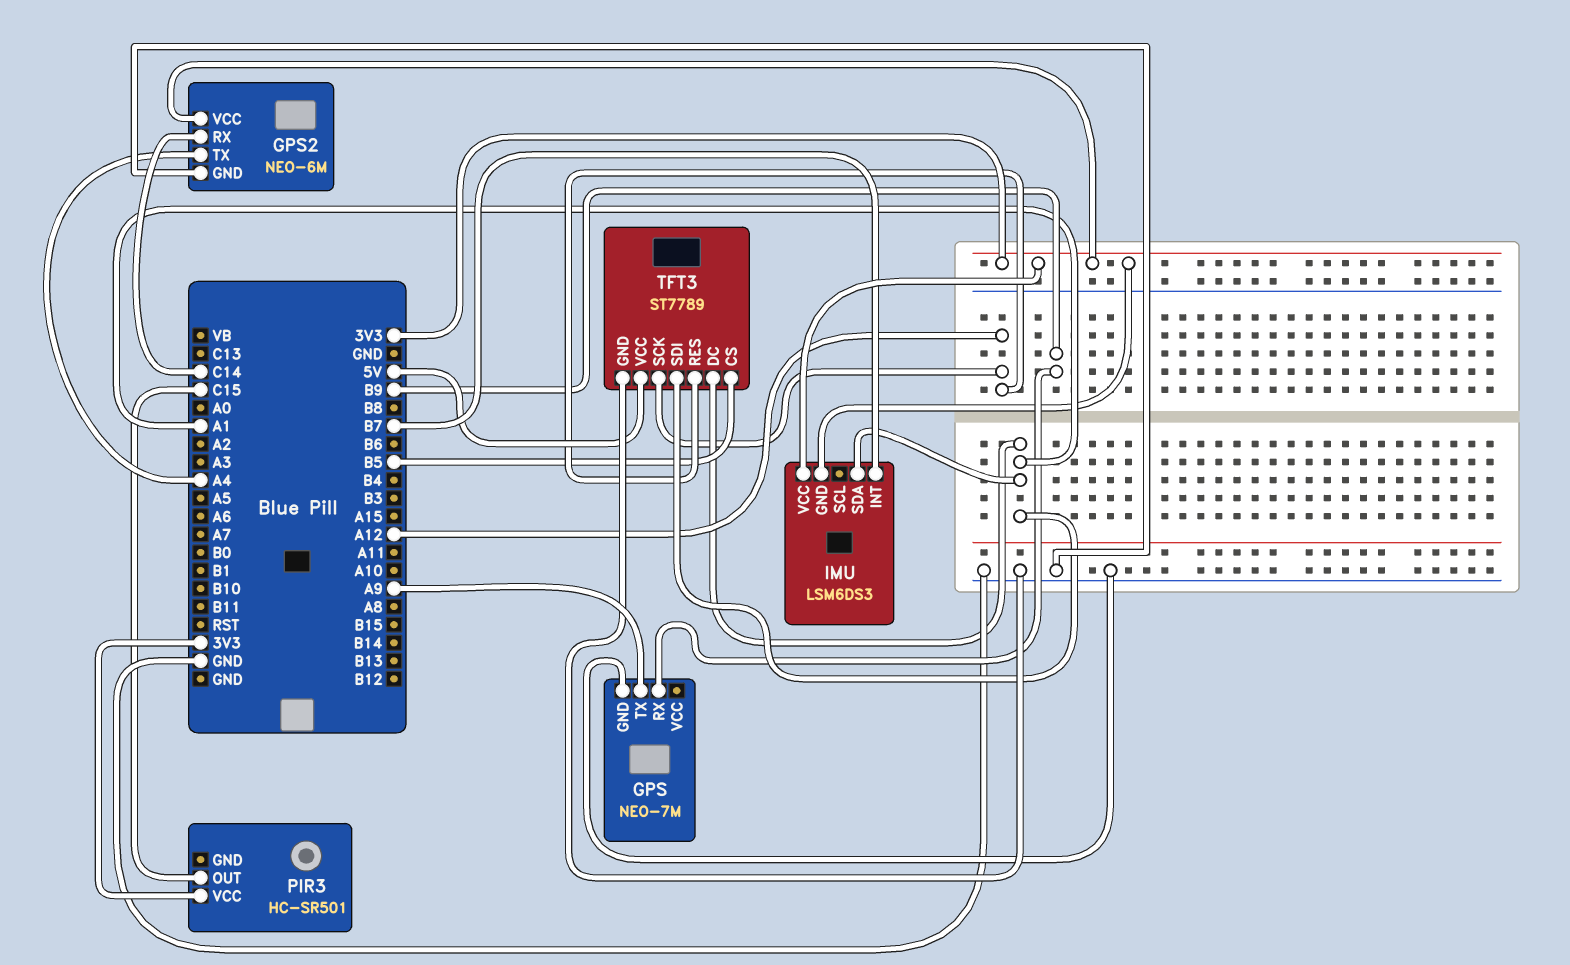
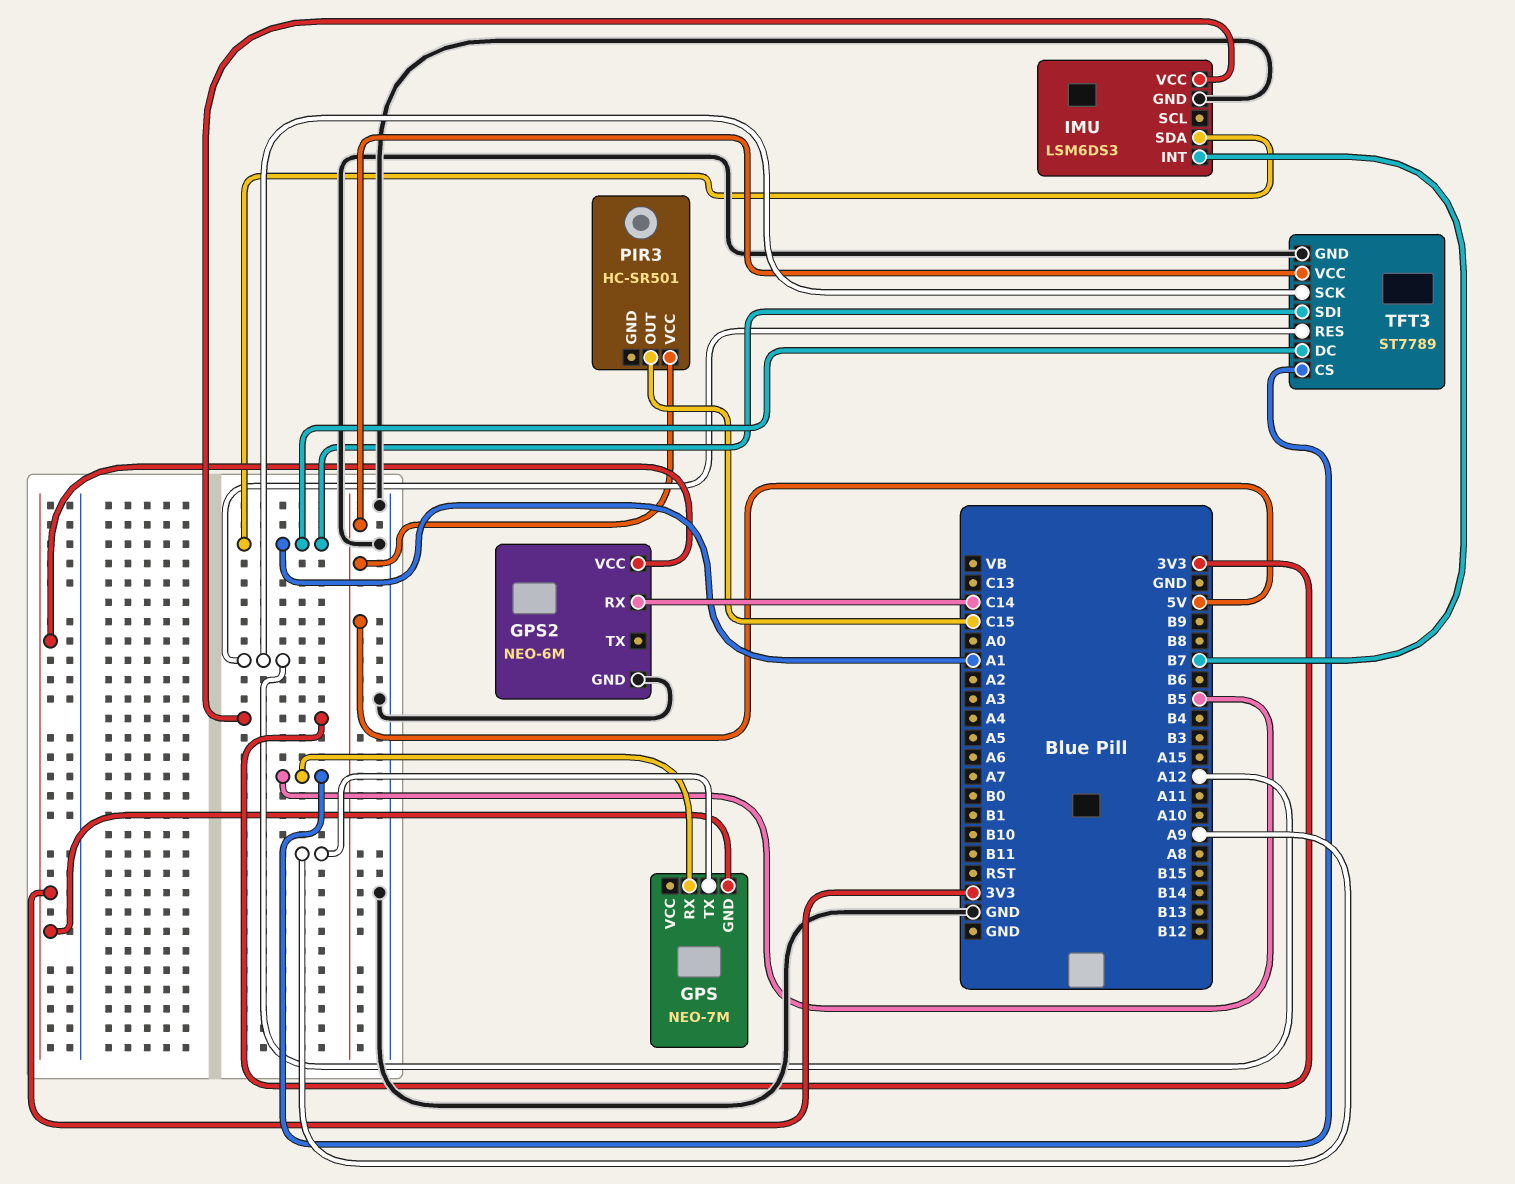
GPS pin GND: GND -> 3V3
GPS pin RX: B9 -> B5
GPS2 pin TX: A4 -> none
IMU pin GND: 3V3 -> GND
PIR3 pin VCC: 3V3 -> 5V

